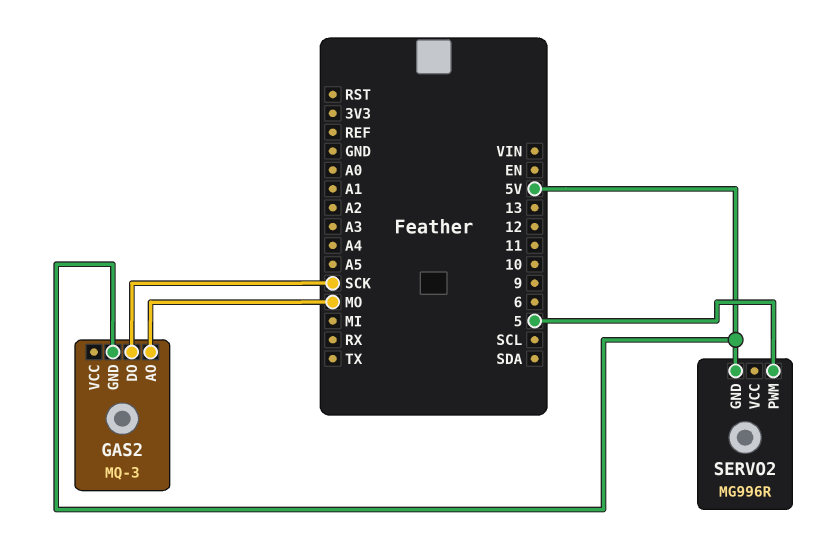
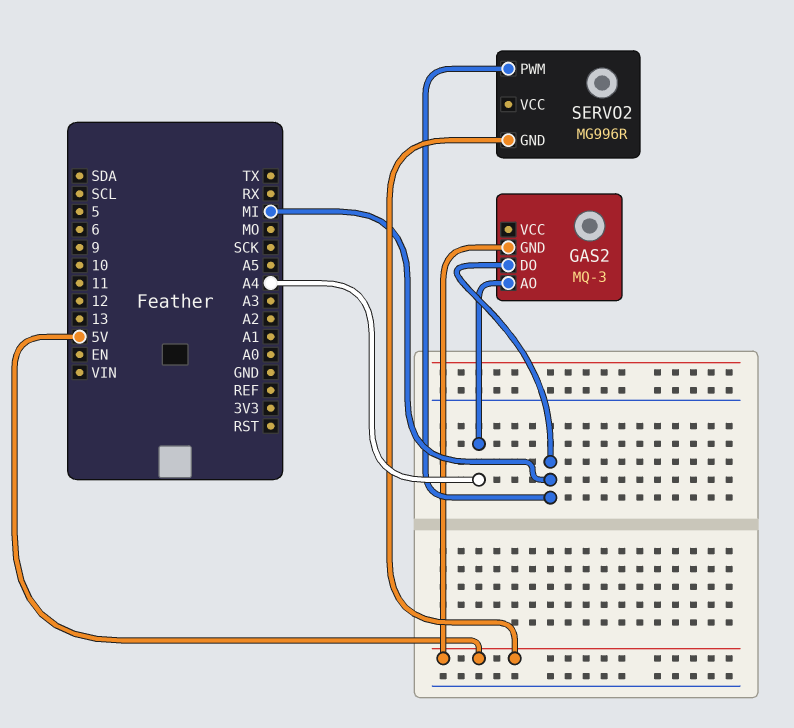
GAS2 pin AO: MO -> A4
GAS2 pin DO: SCK -> MI
SERVO2 pin PWM: 5 -> MI

